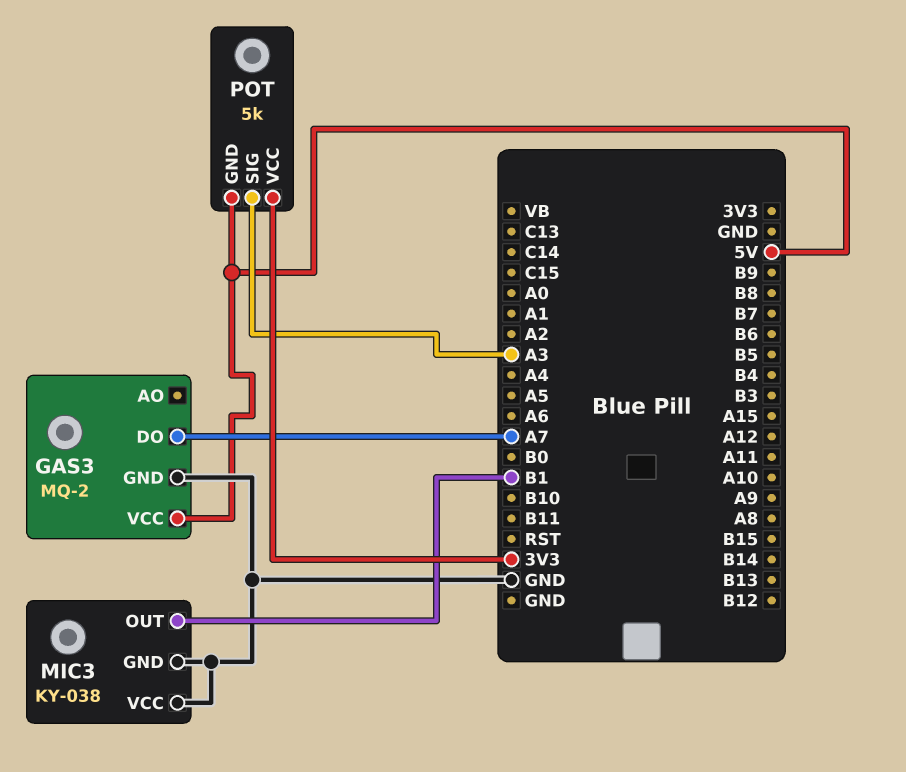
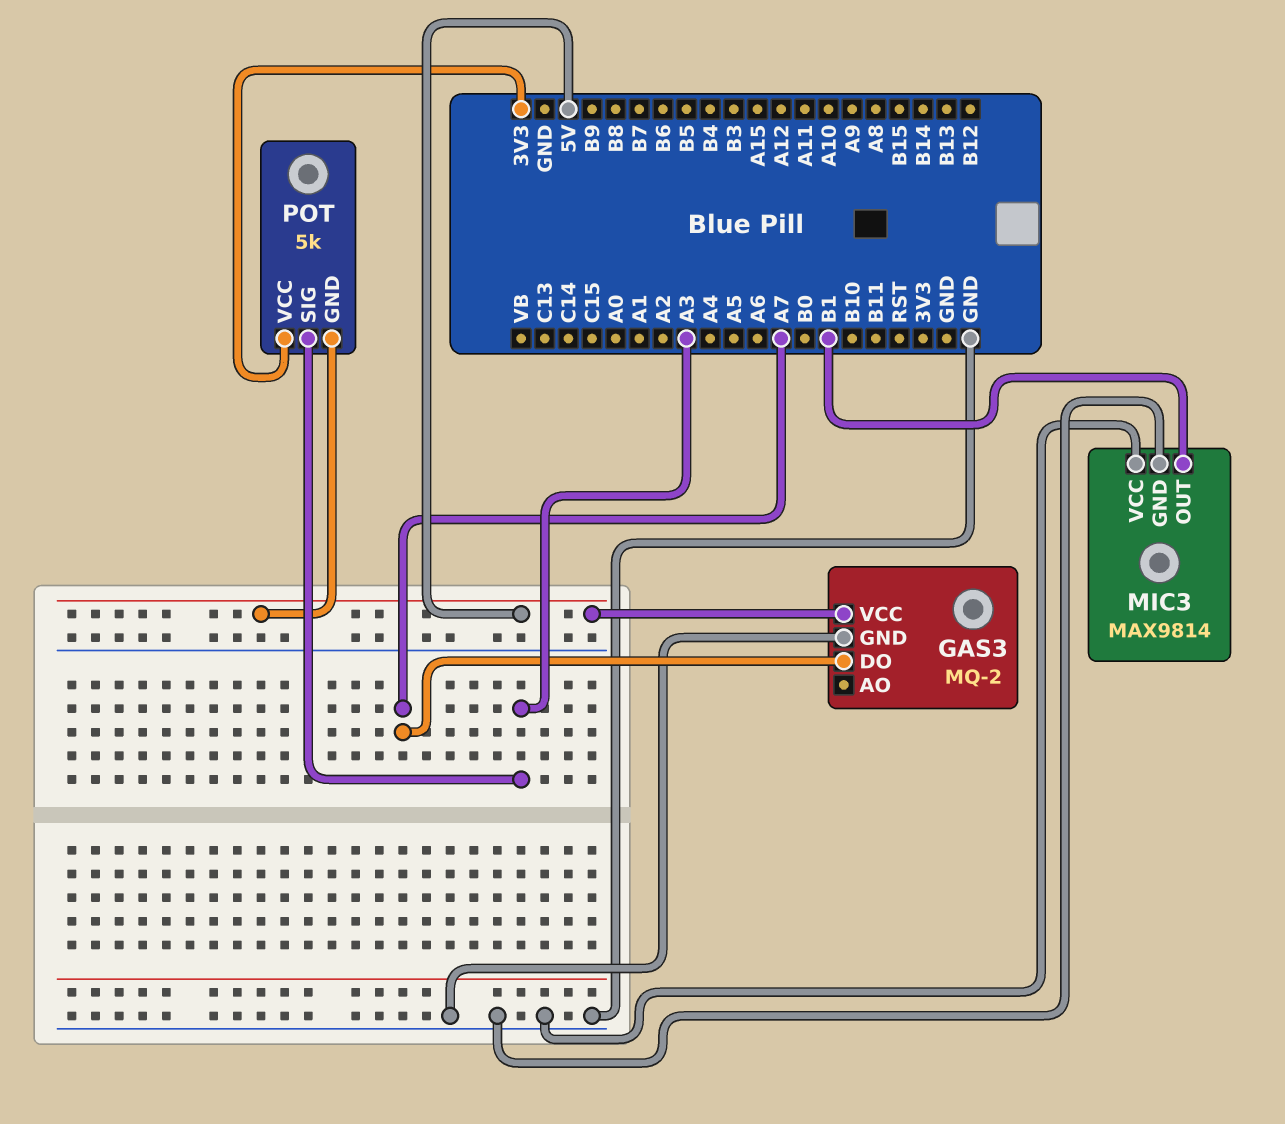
MIC3: KY-038 -> MAX9814

